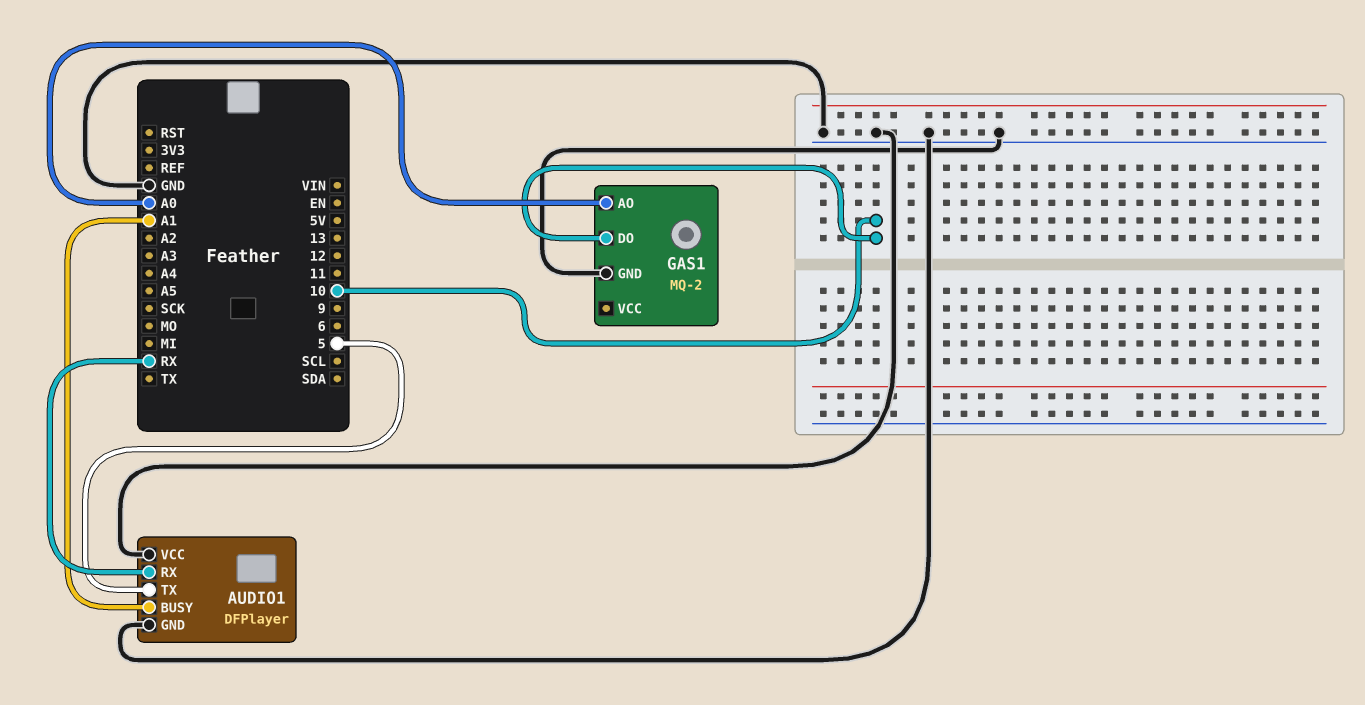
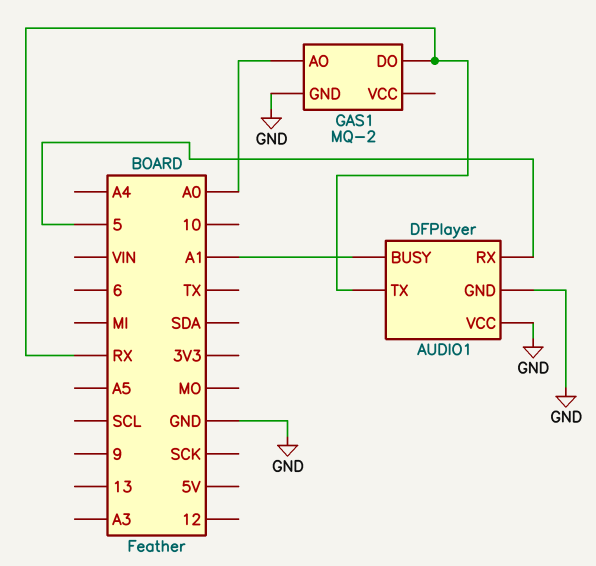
AUDIO1 pin RX: RX -> 5
AUDIO1 pin TX: 5 -> RX
GAS1 pin DO: 10 -> RX

